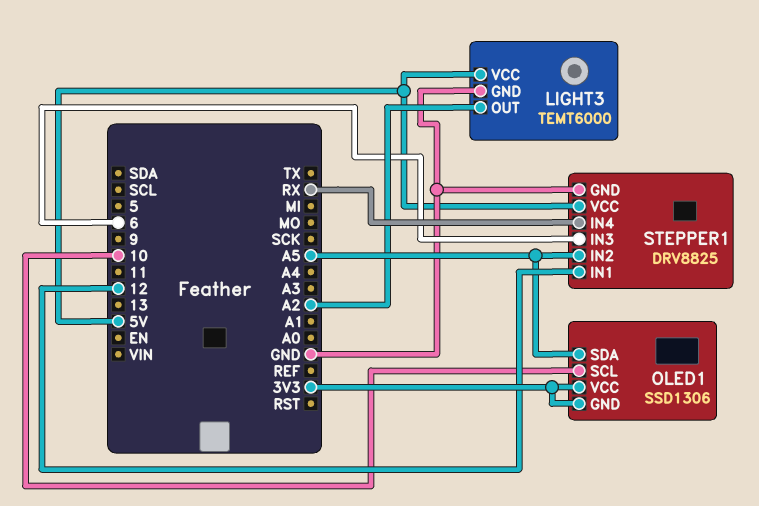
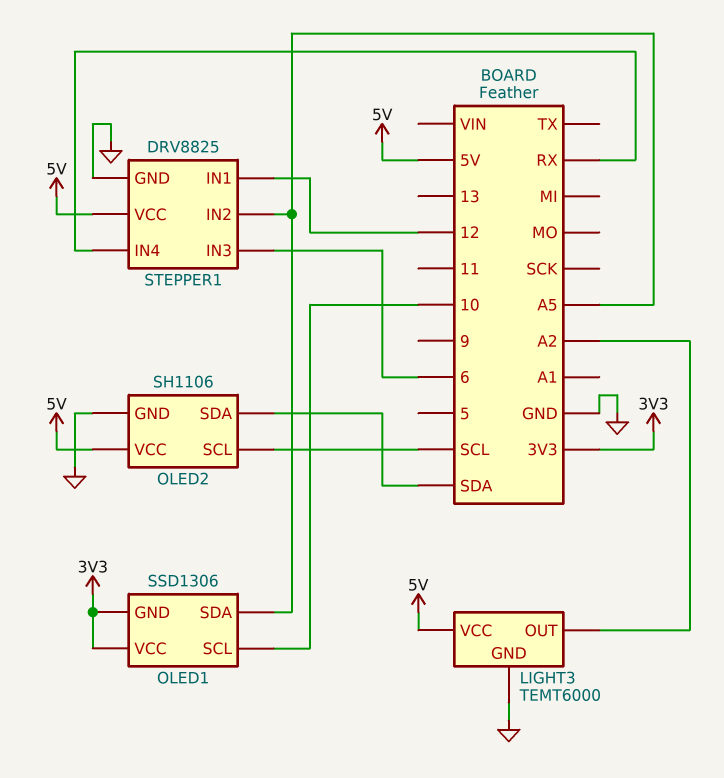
OLED2: none -> SH1106
OLED2 pin GND: none -> GND
OLED2 pin SCL: none -> SCL
OLED2 pin SDA: none -> SDA
OLED2 pin VCC: none -> 5V

